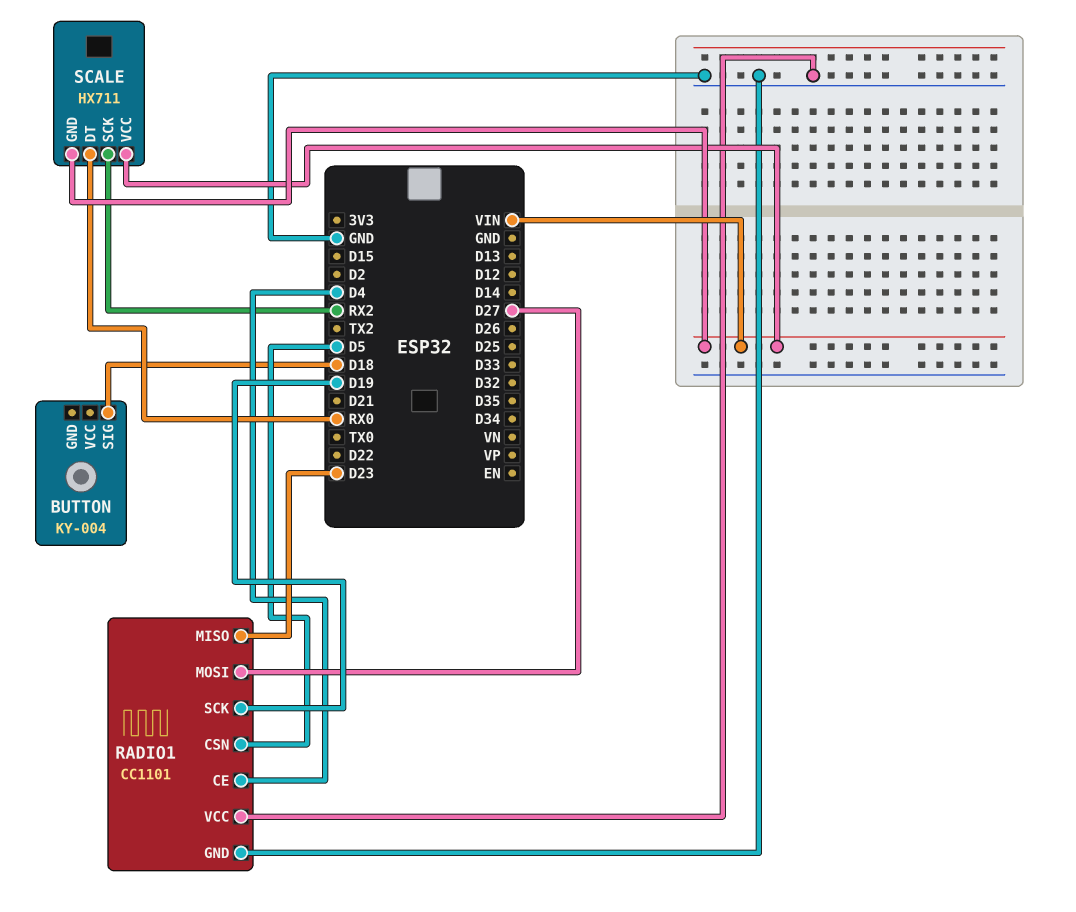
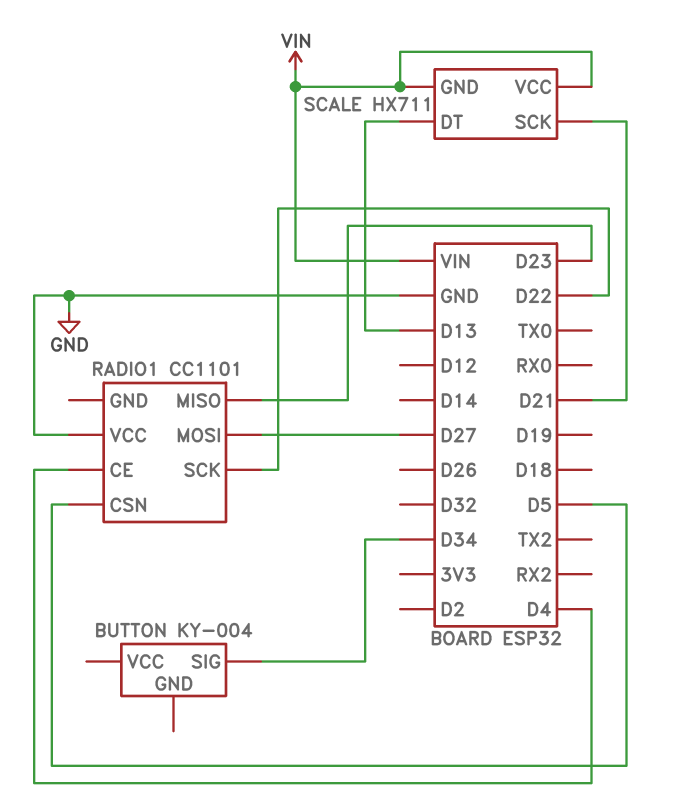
BUTTON pin SIG: D18 -> D34
RADIO1 pin GND: GND -> none
RADIO1 pin SCK: D19 -> D22
SCALE pin DT: RX0 -> D13
SCALE pin SCK: RX2 -> D21

